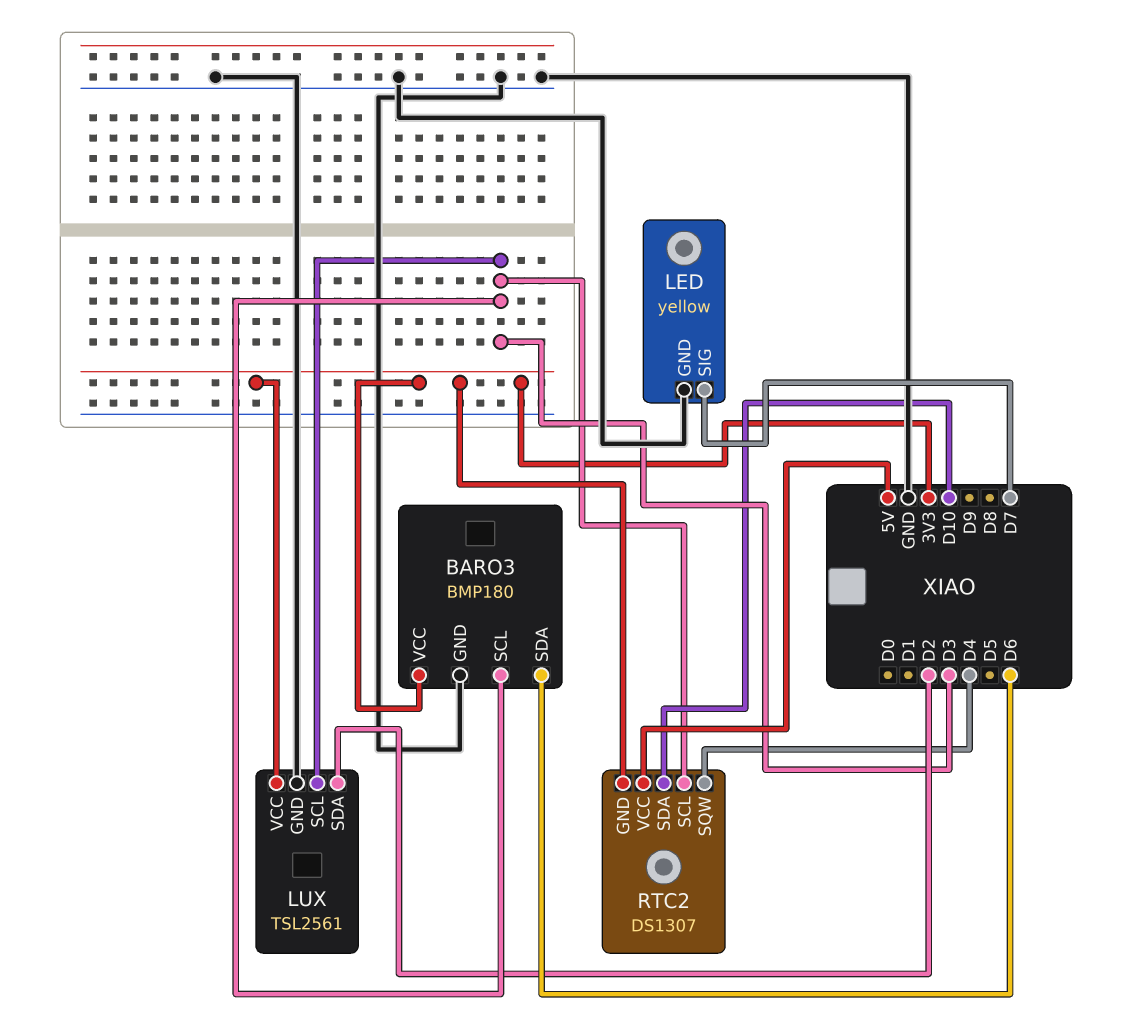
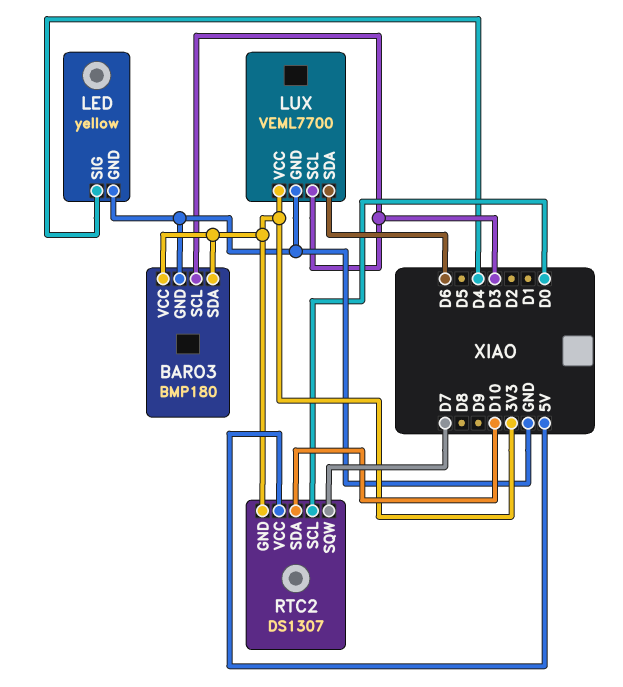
BARO3 pin SDA: D6 -> 3V3
LED pin SIG: D7 -> D4
LUX: TSL2561 -> VEML7700
LUX pin SDA: D2 -> D6
RTC2 pin SCL: D3 -> D0
RTC2 pin SQW: D4 -> D7

